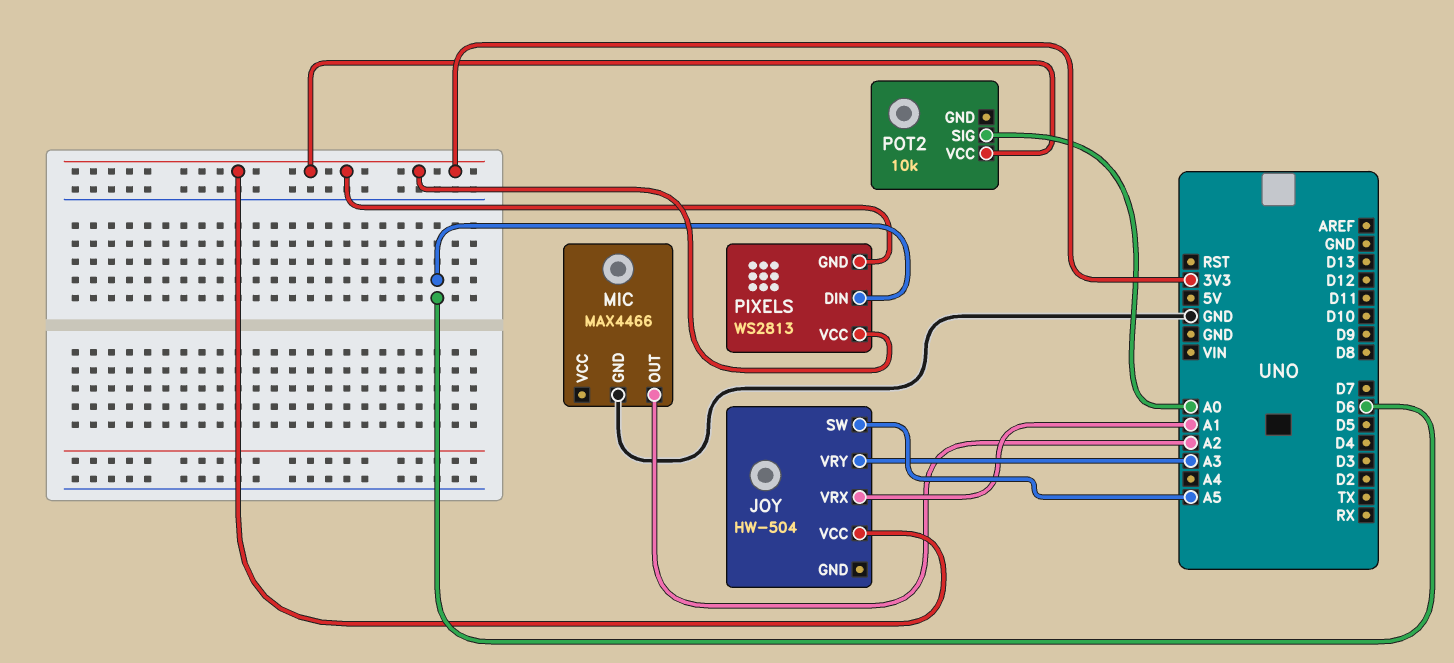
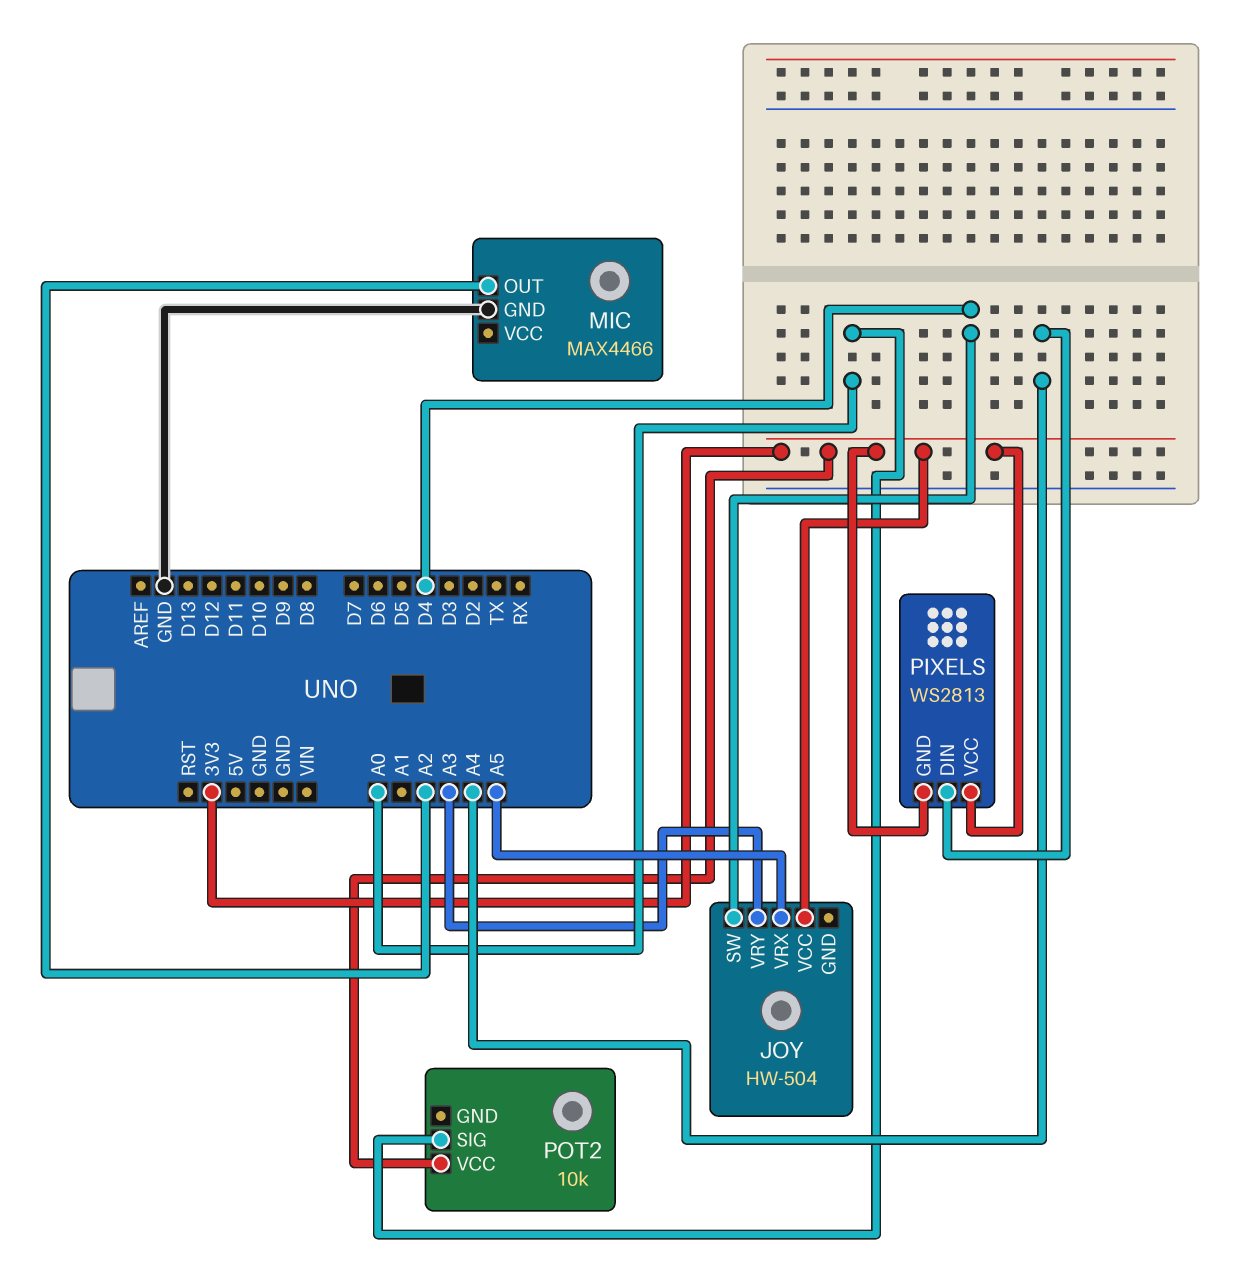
JOY pin SW: A5 -> D4
JOY pin VRX: A1 -> A5
PIXELS pin DIN: D6 -> A4

